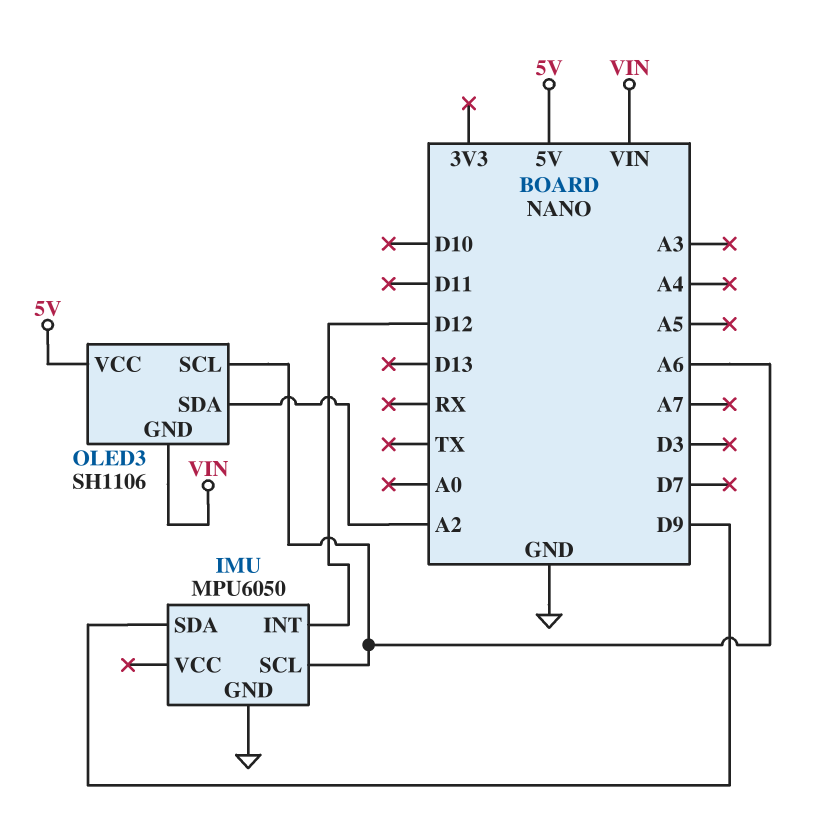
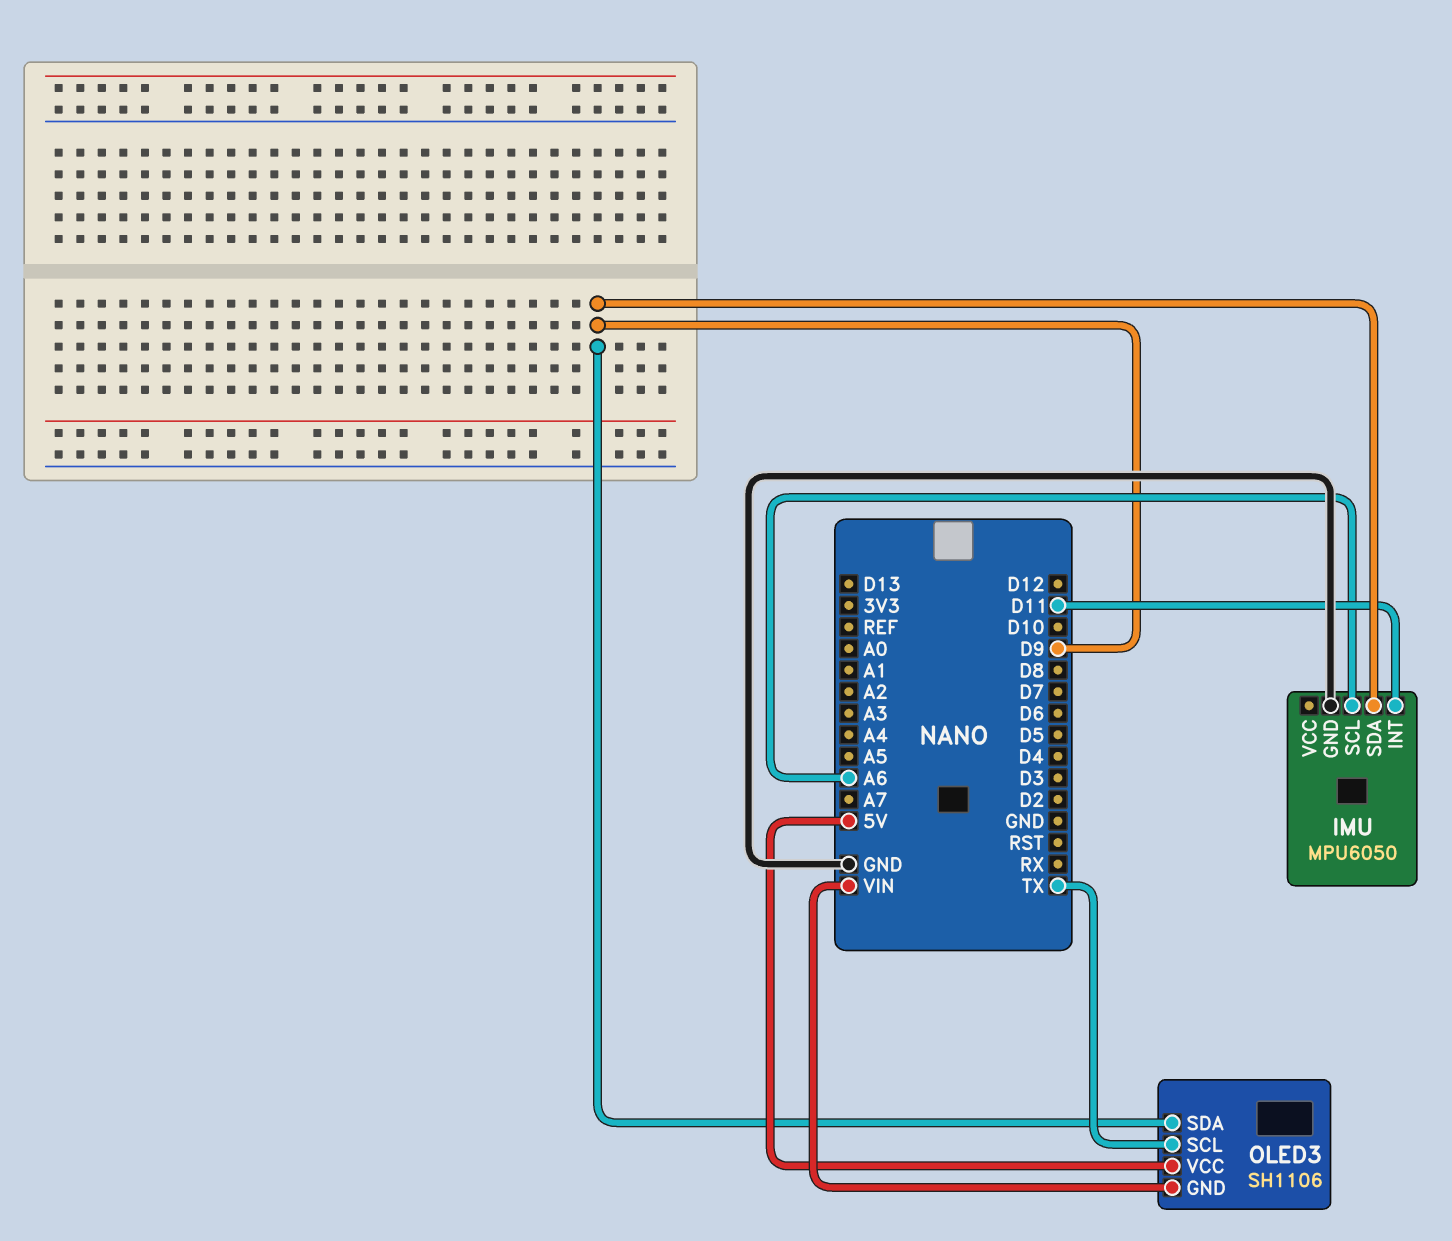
IMU pin INT: D12 -> D11
OLED3 pin SCL: A6 -> TX
OLED3 pin SDA: A2 -> D9

